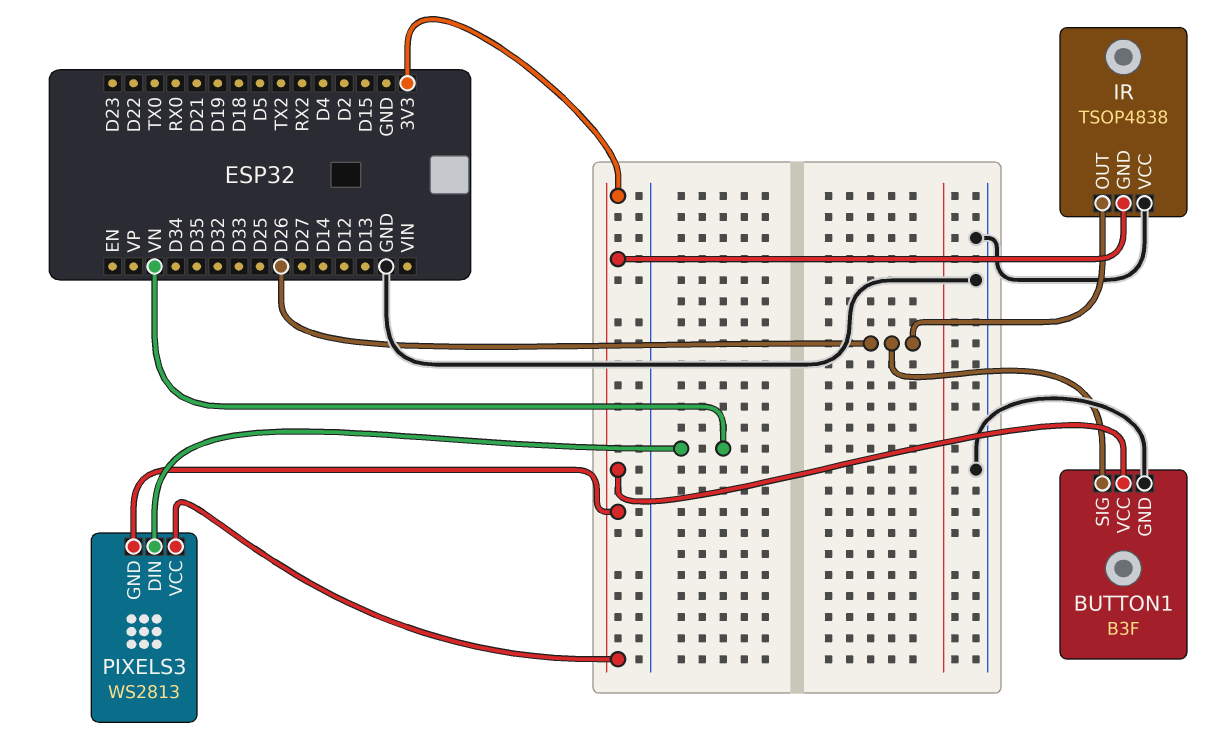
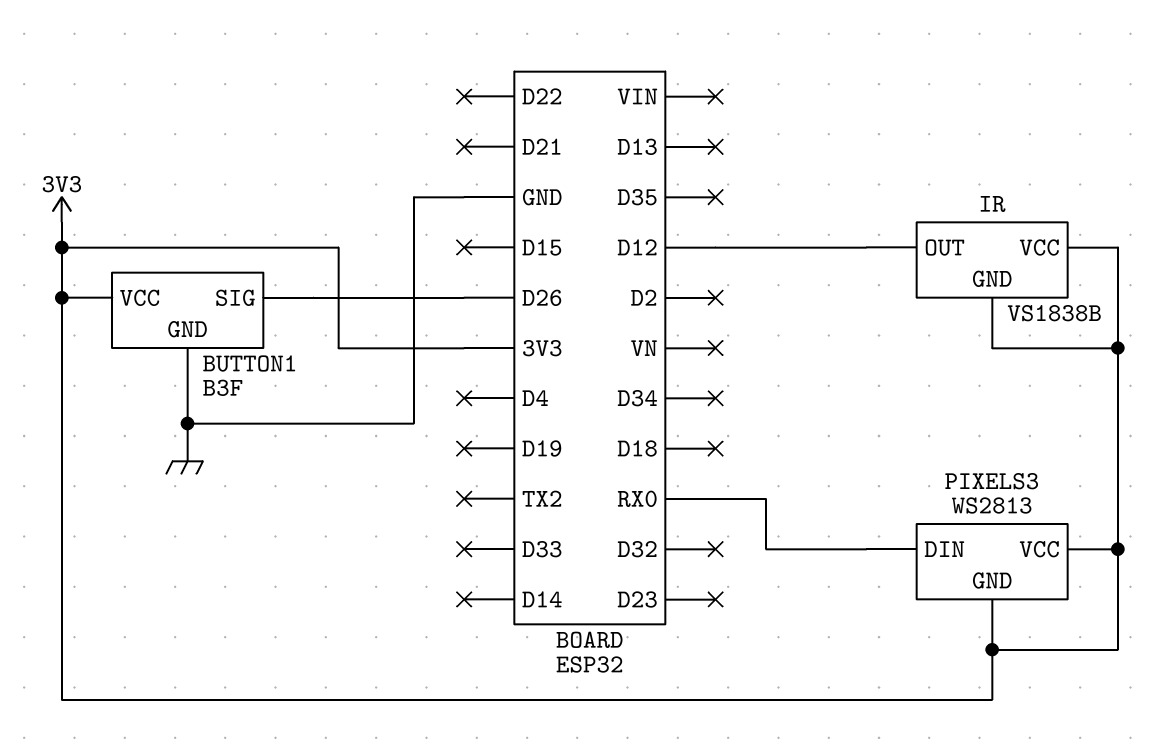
IR: TSOP4838 -> VS1838B
IR pin OUT: D26 -> D12
IR pin VCC: GND -> 3V3
PIXELS3 pin DIN: VN -> RX0

